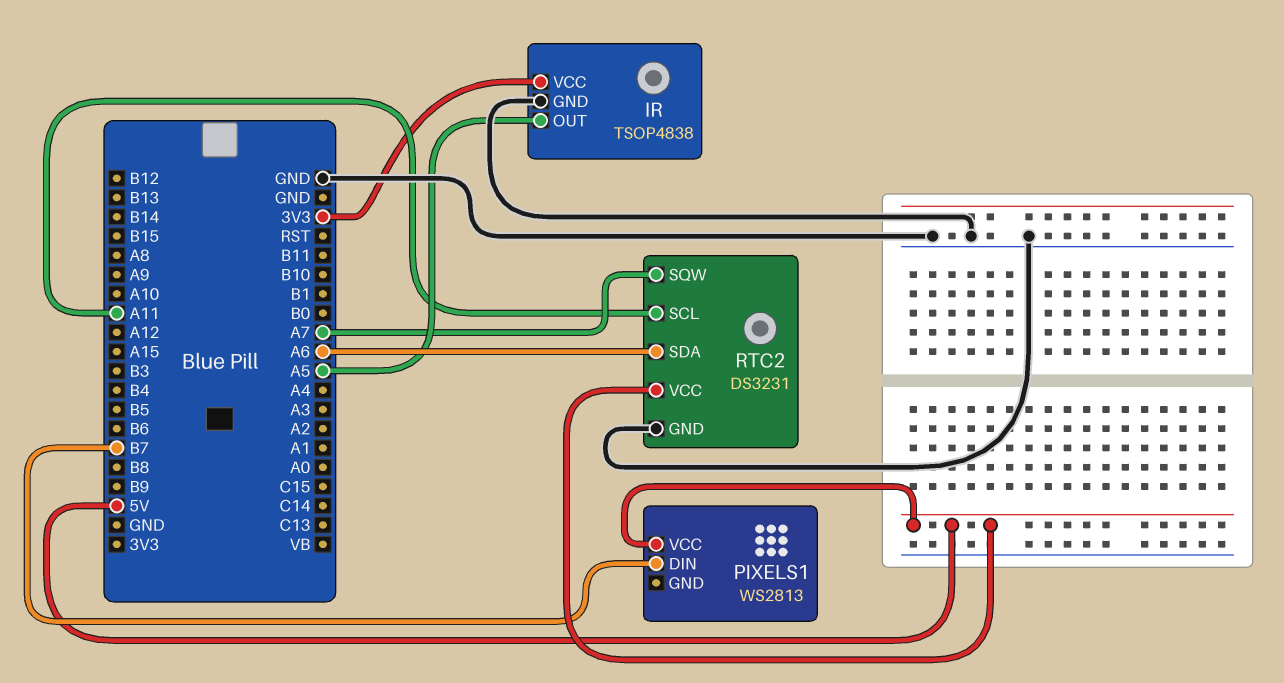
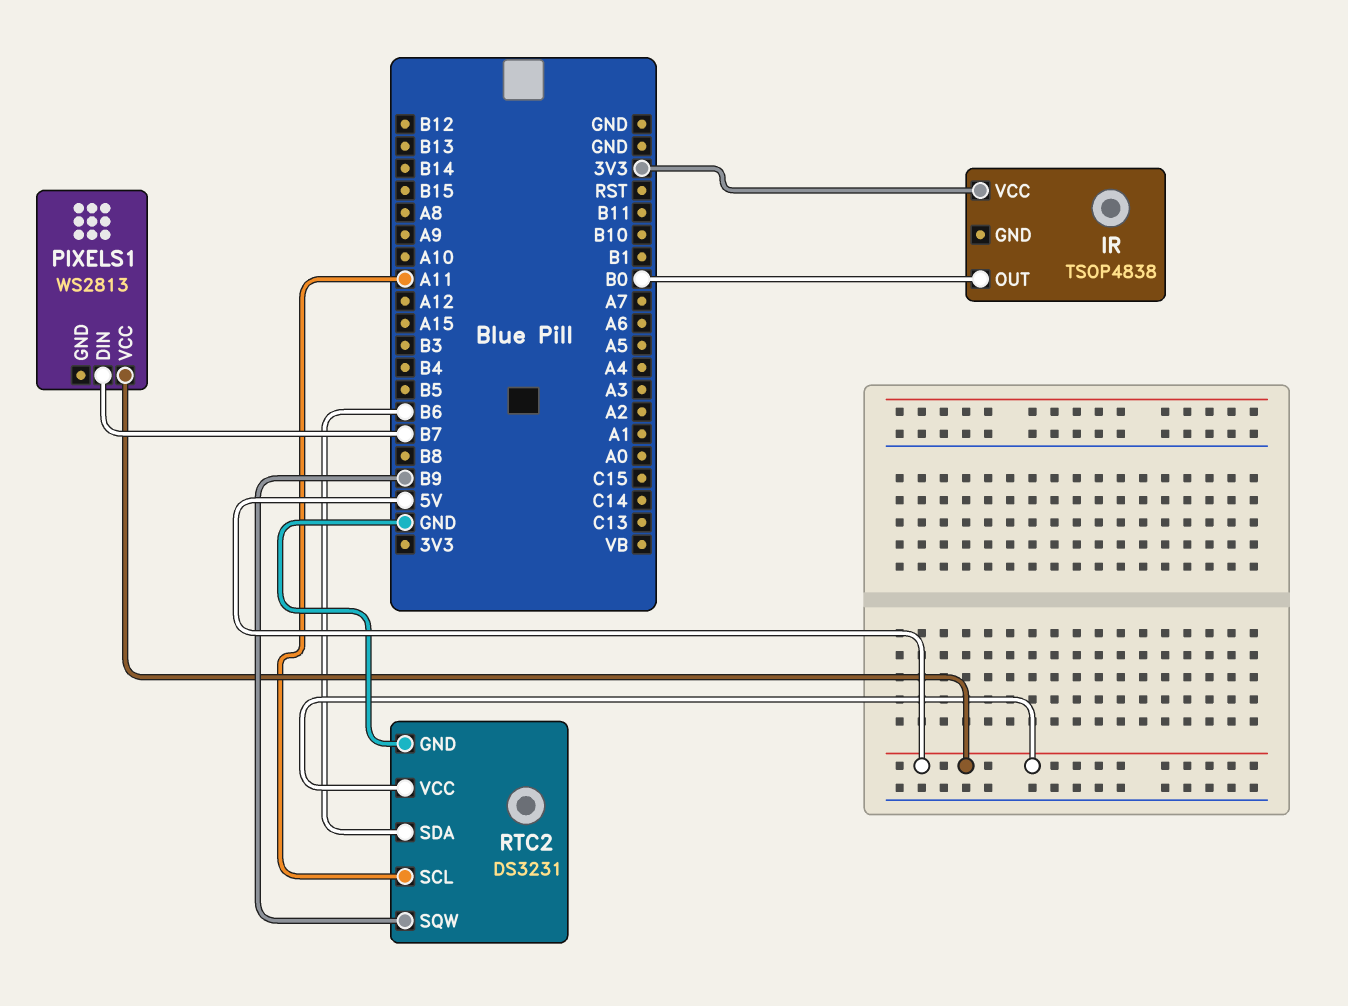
IR pin GND: GND -> none
IR pin OUT: A5 -> B0
RTC2 pin SDA: A6 -> B6
RTC2 pin SQW: A7 -> B9

